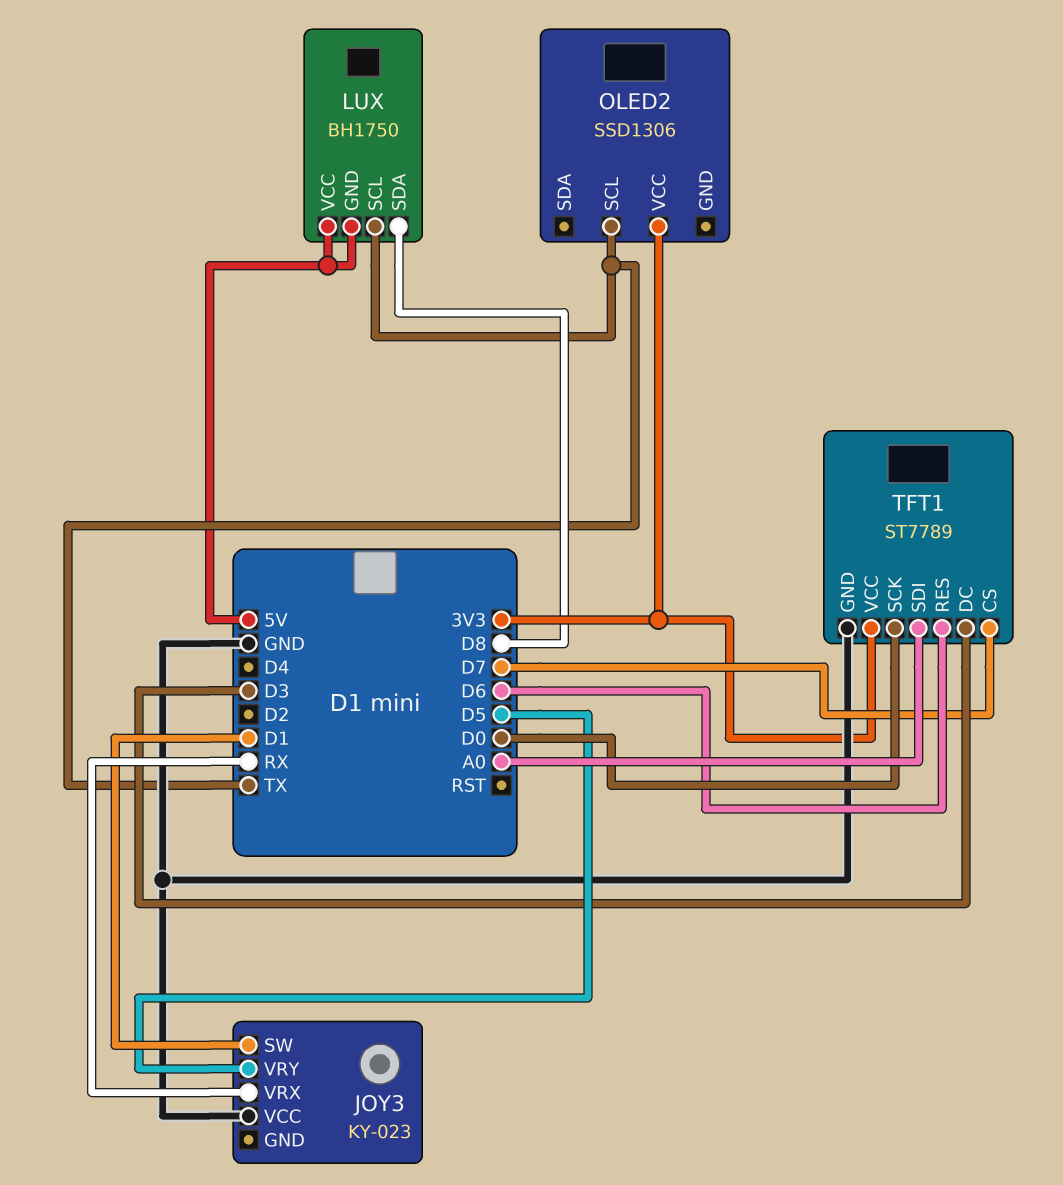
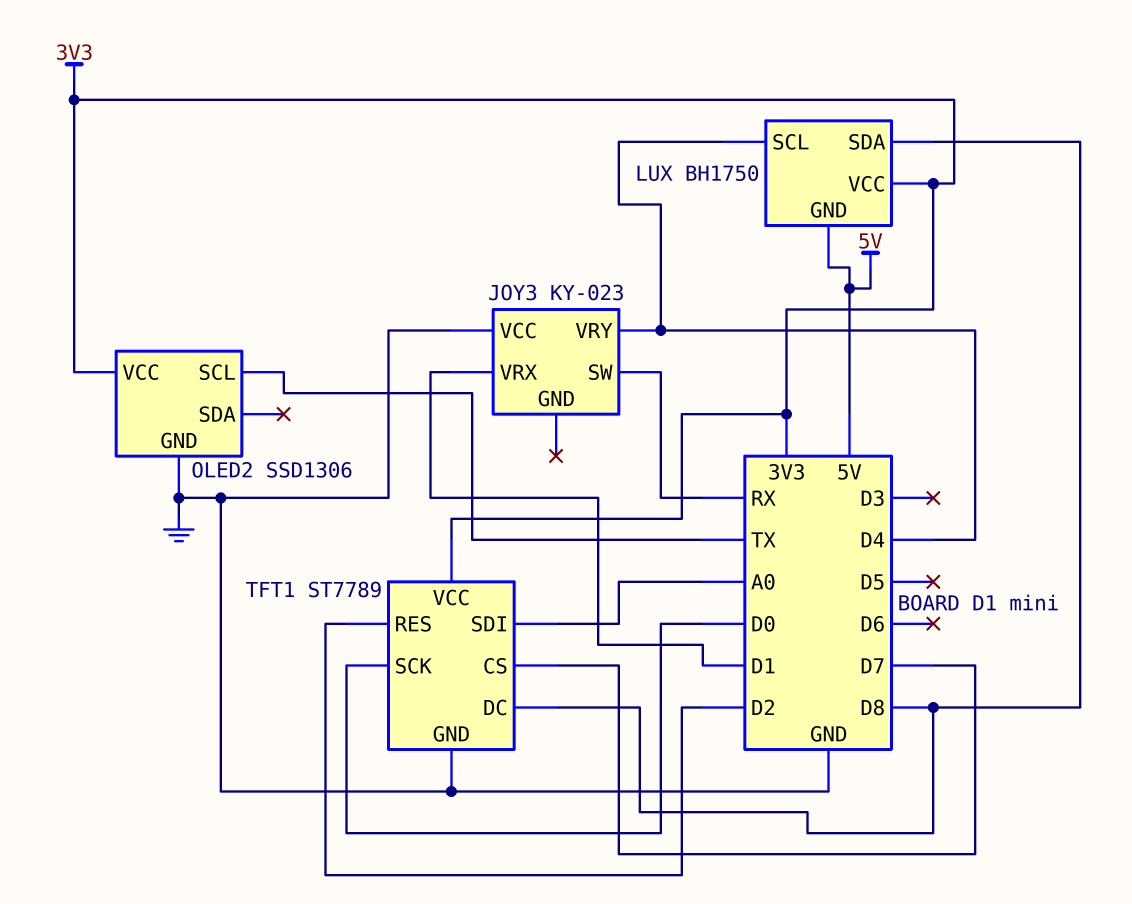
JOY3 pin SW: D1 -> RX
JOY3 pin VRX: RX -> D1
JOY3 pin VRY: D5 -> D4
LUX pin SCL: TX -> D4
LUX pin VCC: 5V -> 3V3
OLED2 pin GND: none -> GND
TFT1 pin DC: D3 -> D8
TFT1 pin RES: D6 -> D2

